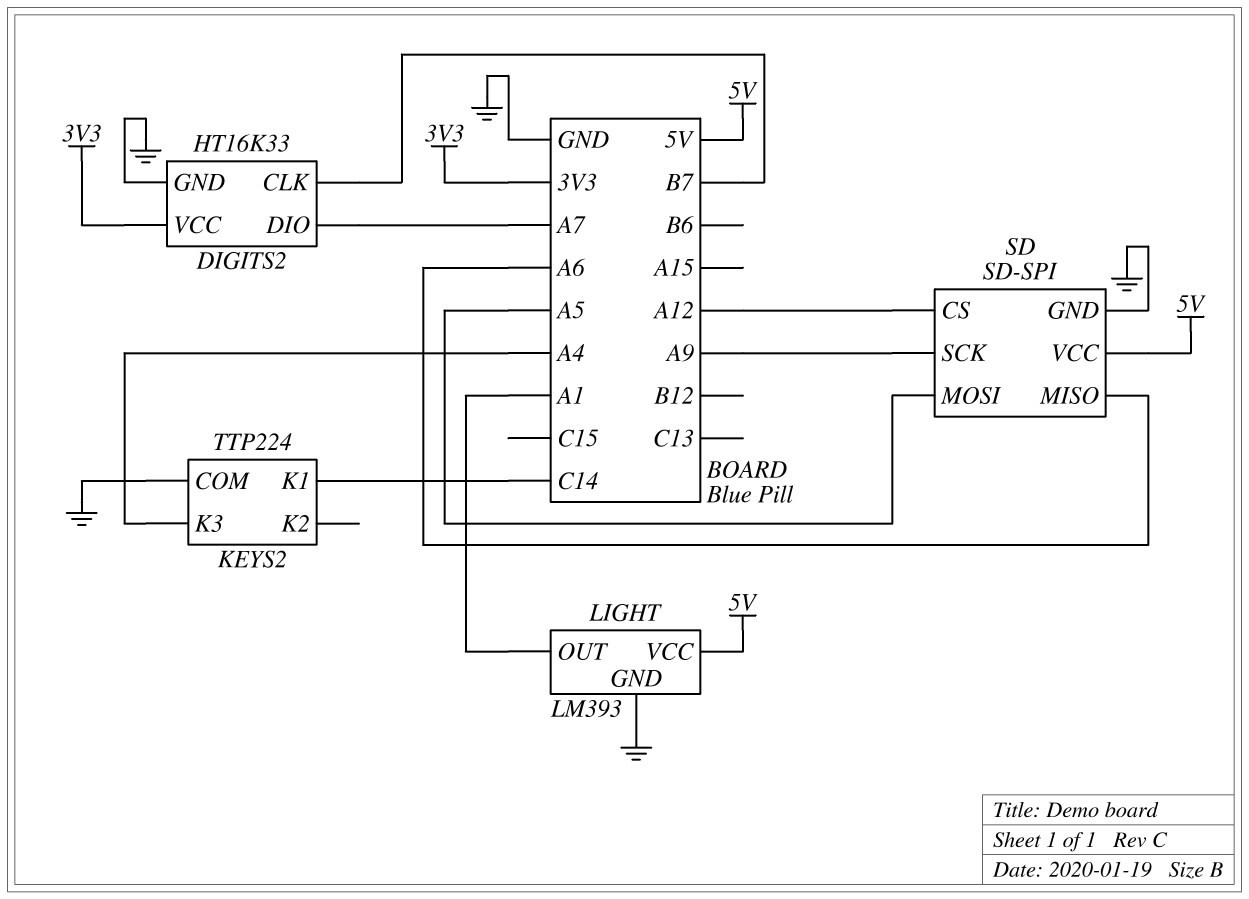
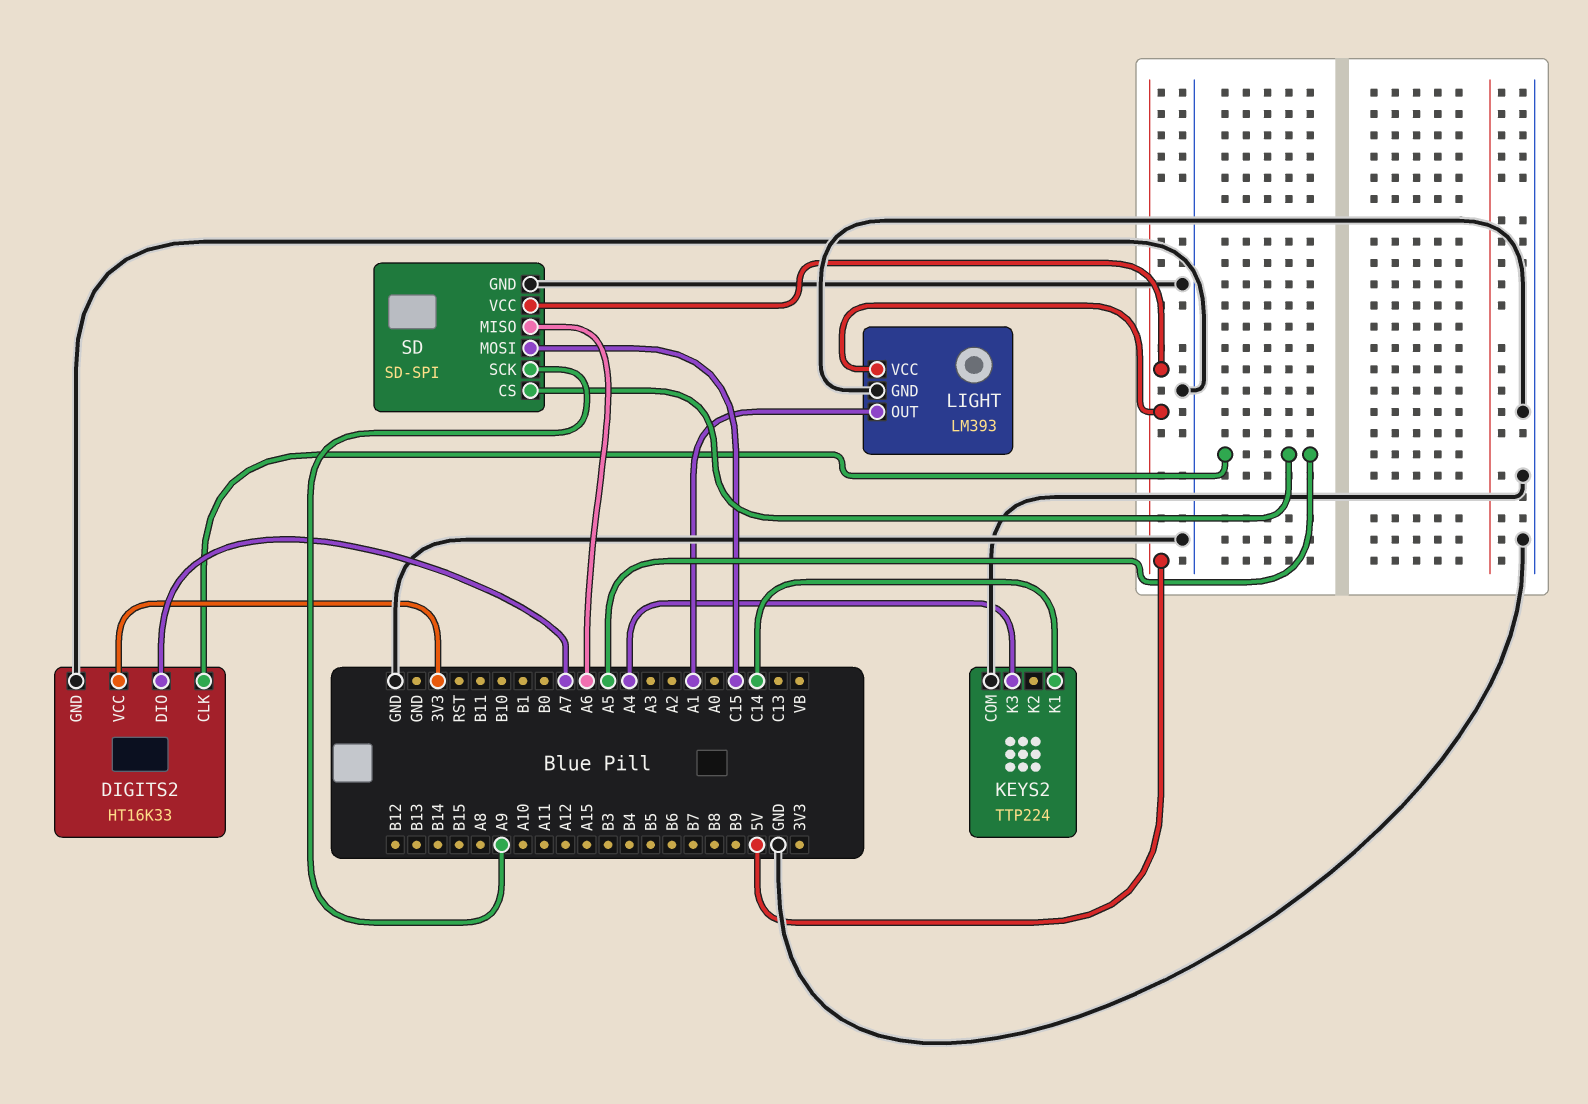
DIGITS2 pin CLK: B7 -> A5
SD pin CS: A12 -> A5
SD pin MOSI: A5 -> C15

